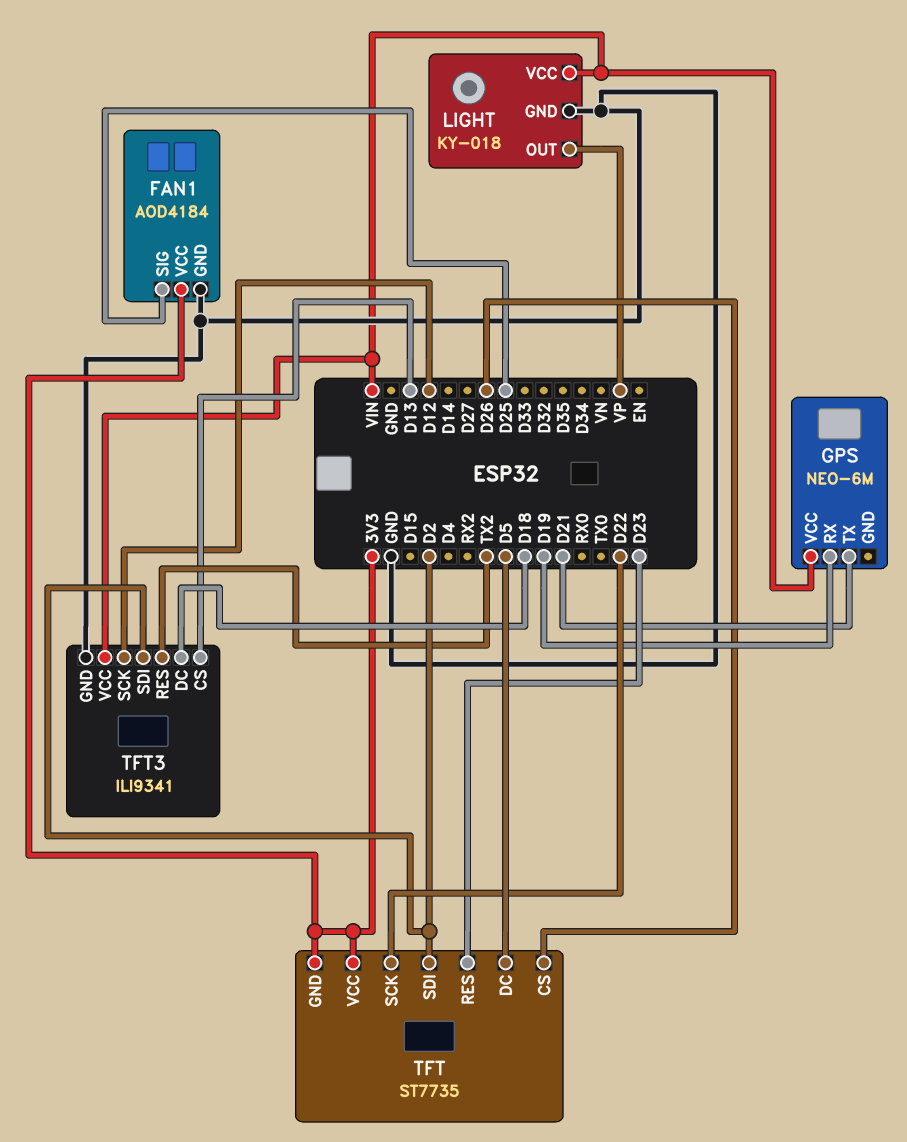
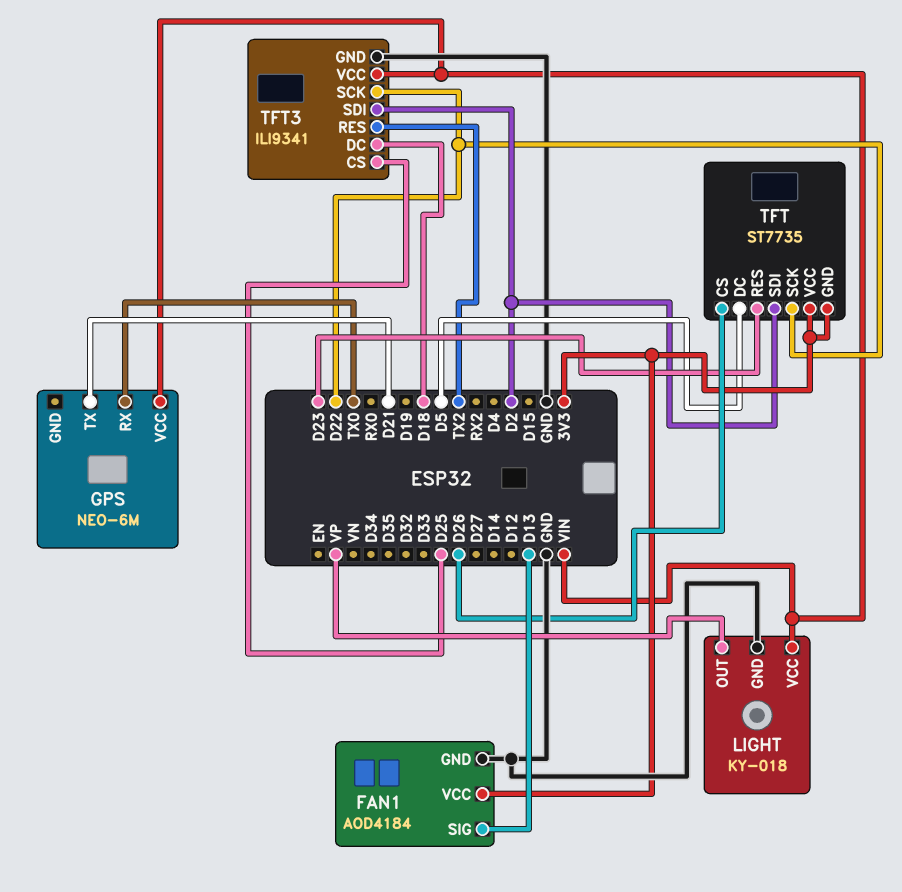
FAN1 pin SIG: D25 -> D13
GPS pin RX: D19 -> TX0
TFT3 pin CS: D13 -> D25
TFT3 pin SCK: D12 -> D22

